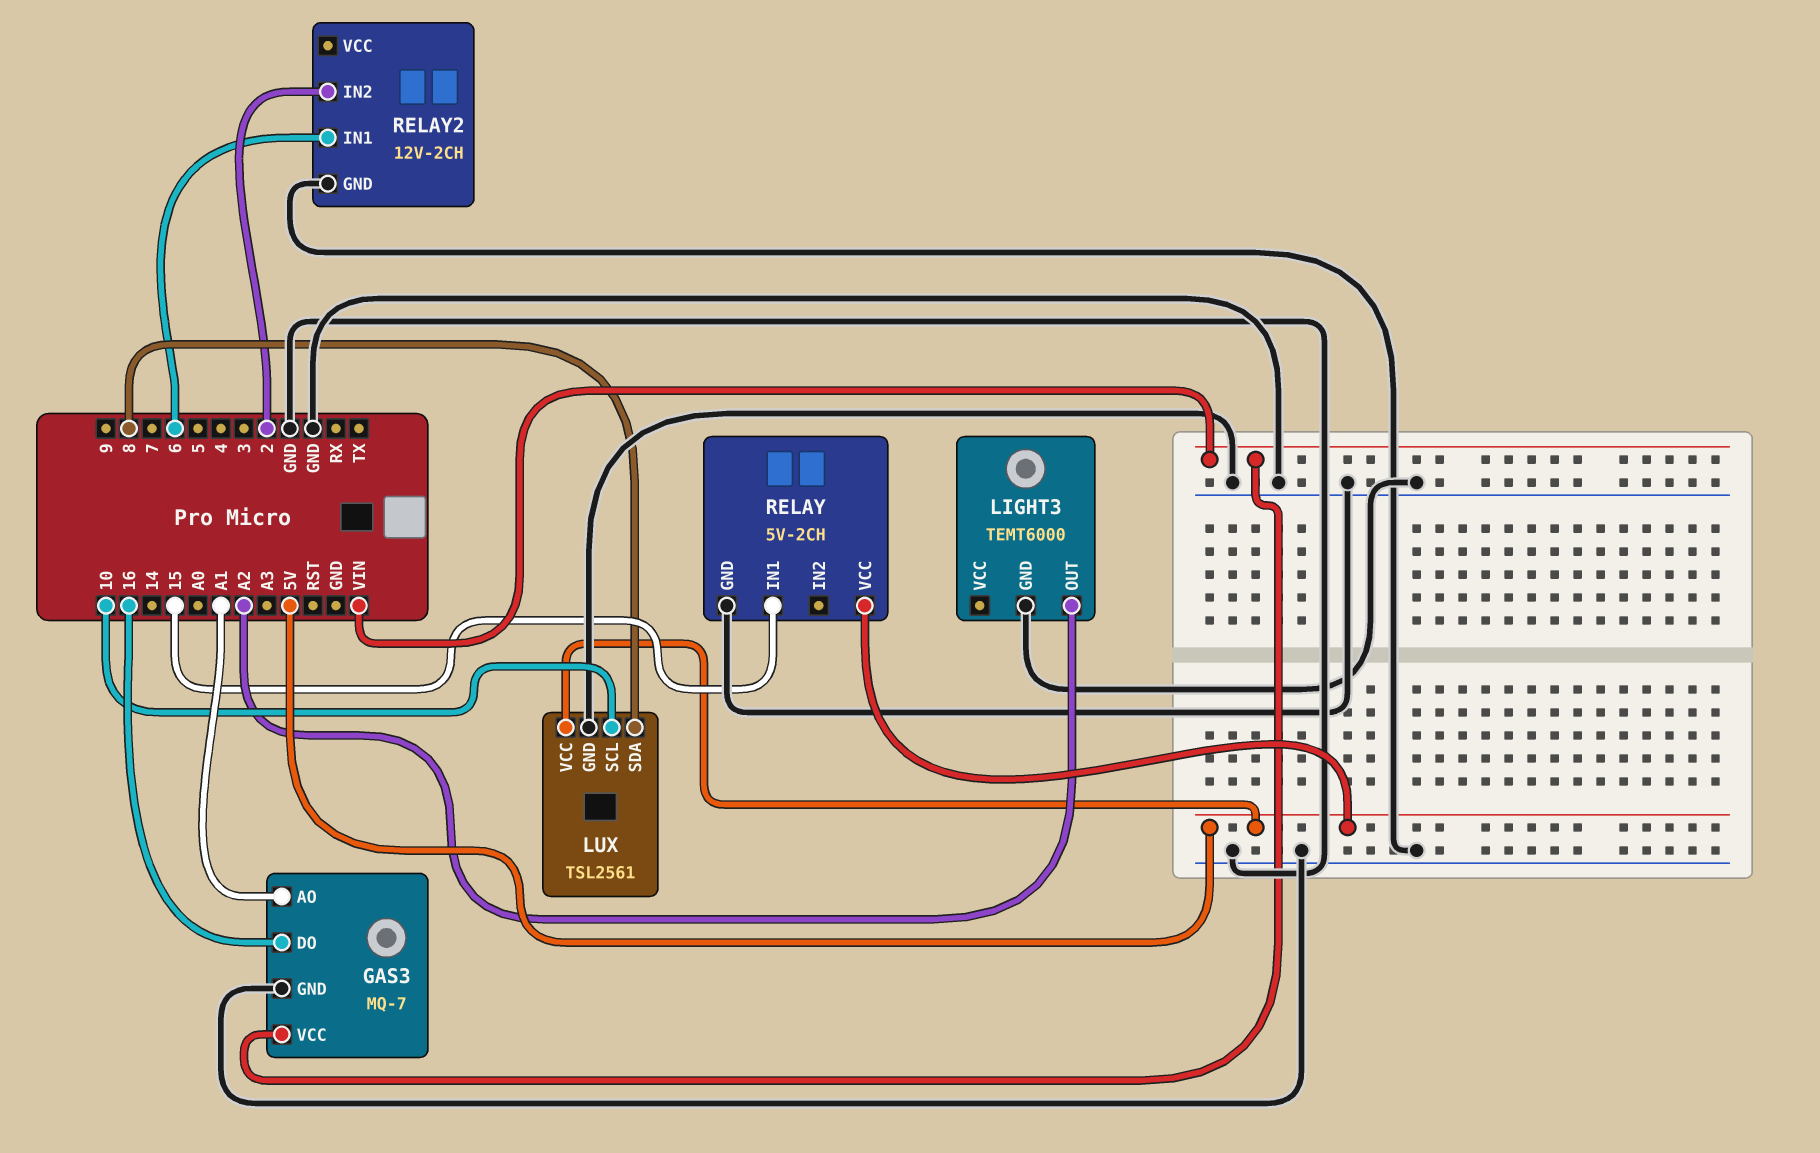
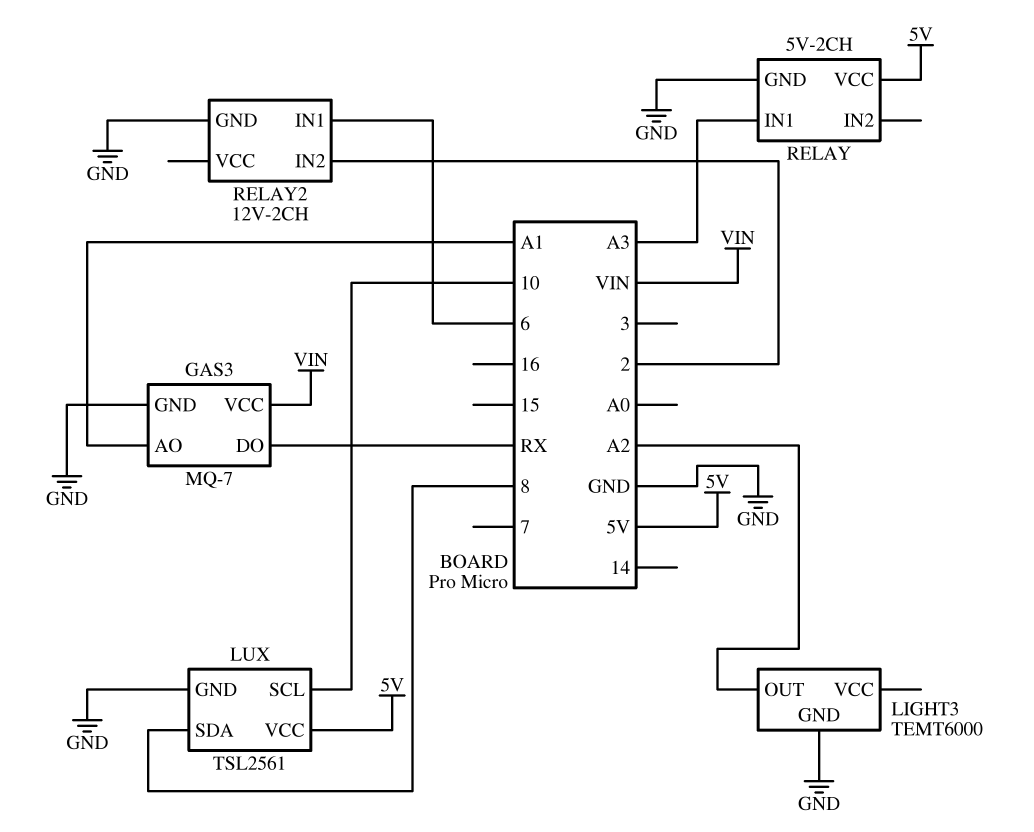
GAS3 pin DO: 16 -> RX
RELAY pin IN1: 15 -> A3

